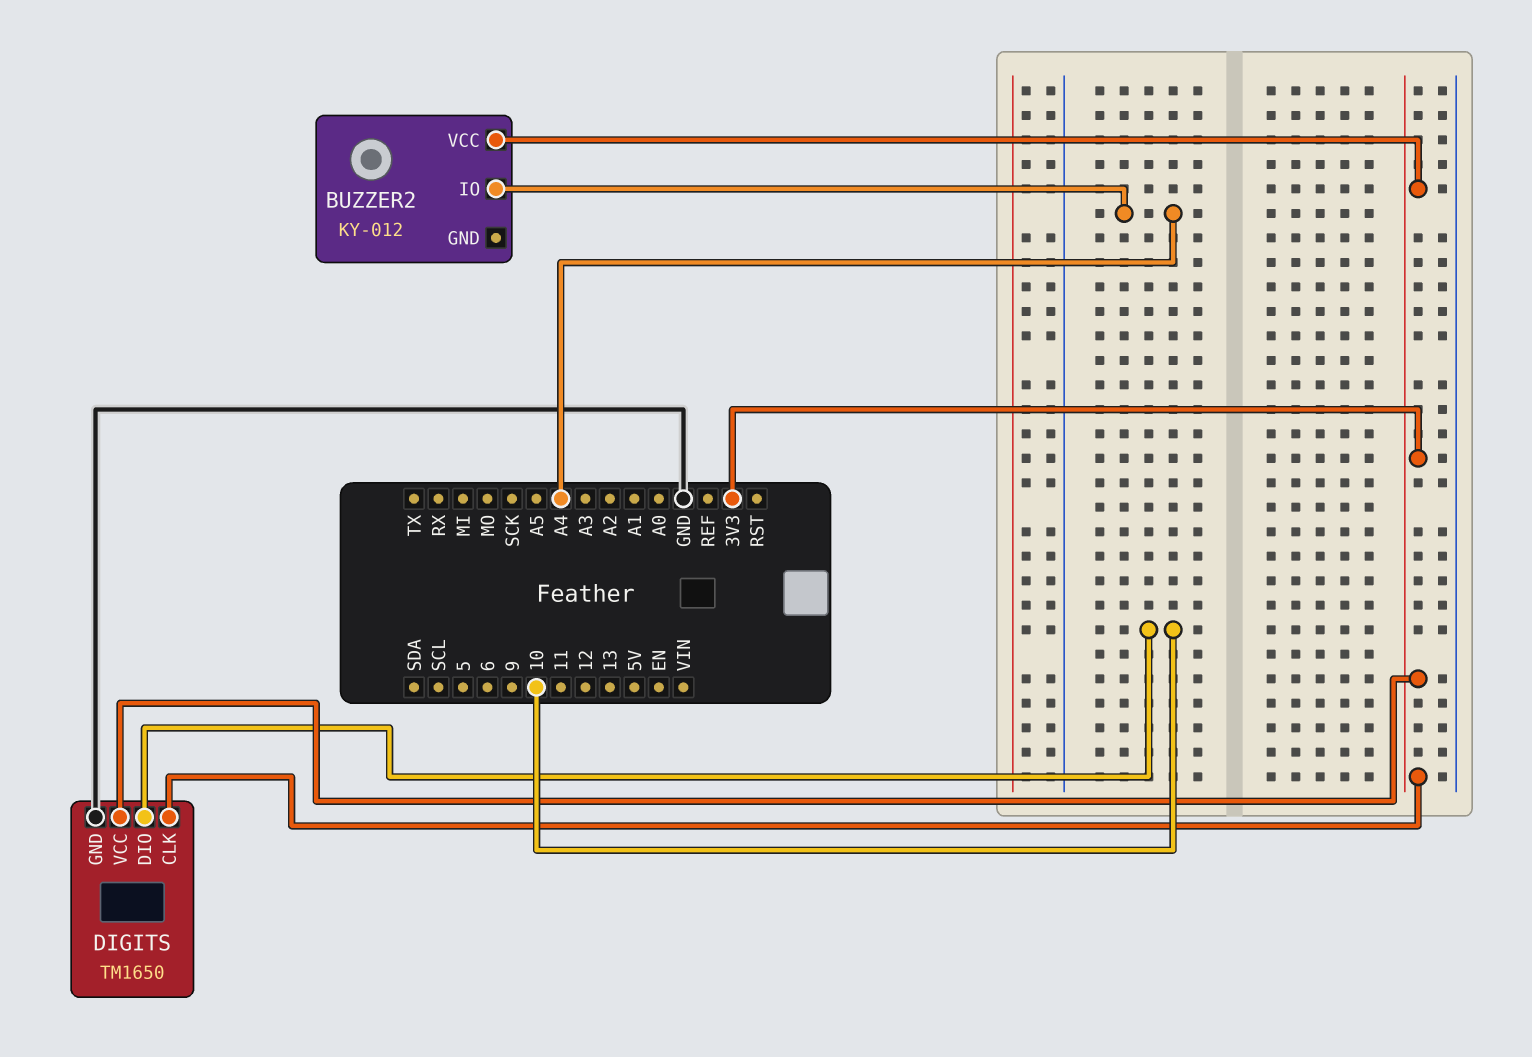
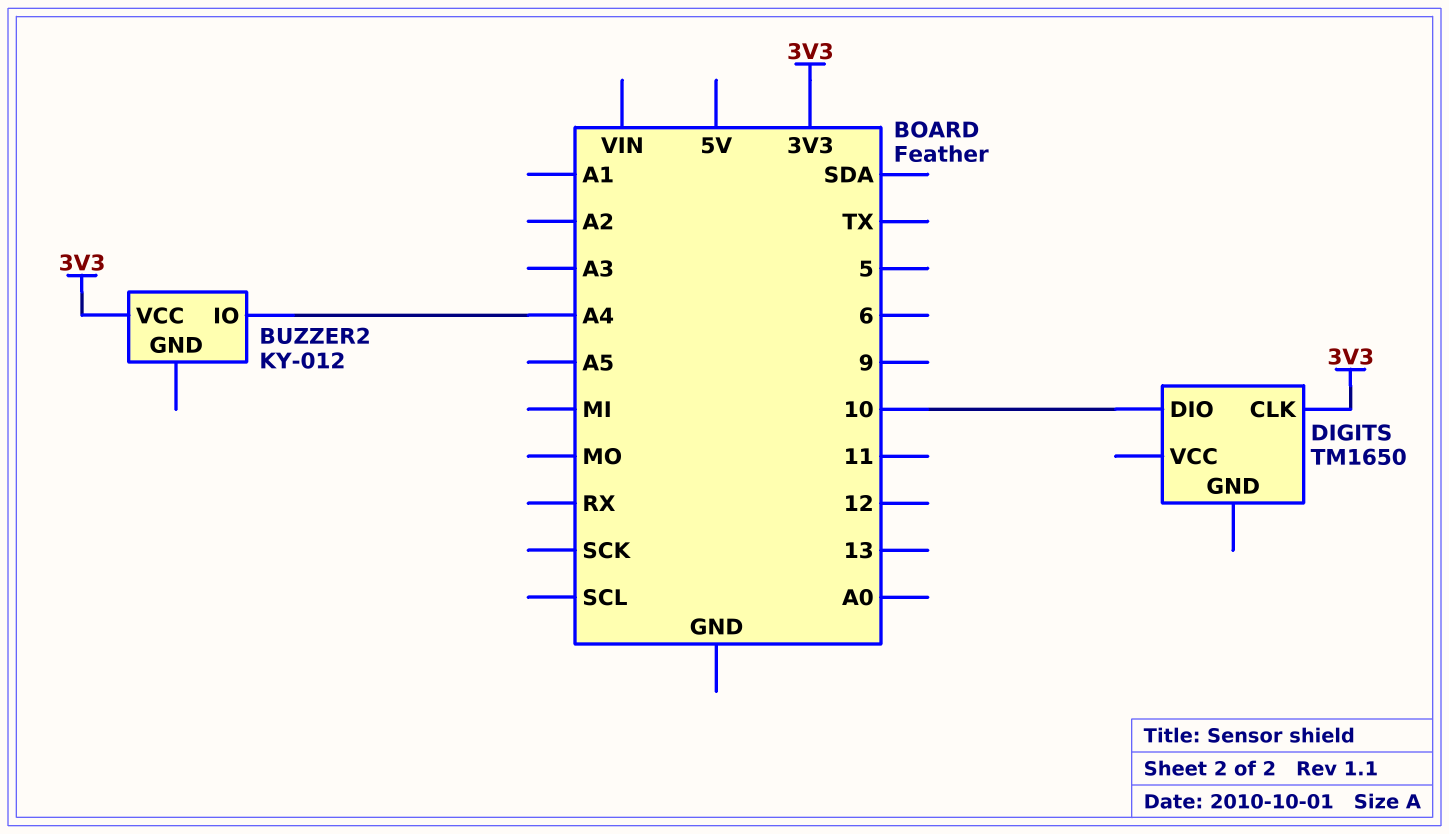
DIGITS pin GND: GND -> none
DIGITS pin VCC: 3V3 -> none

